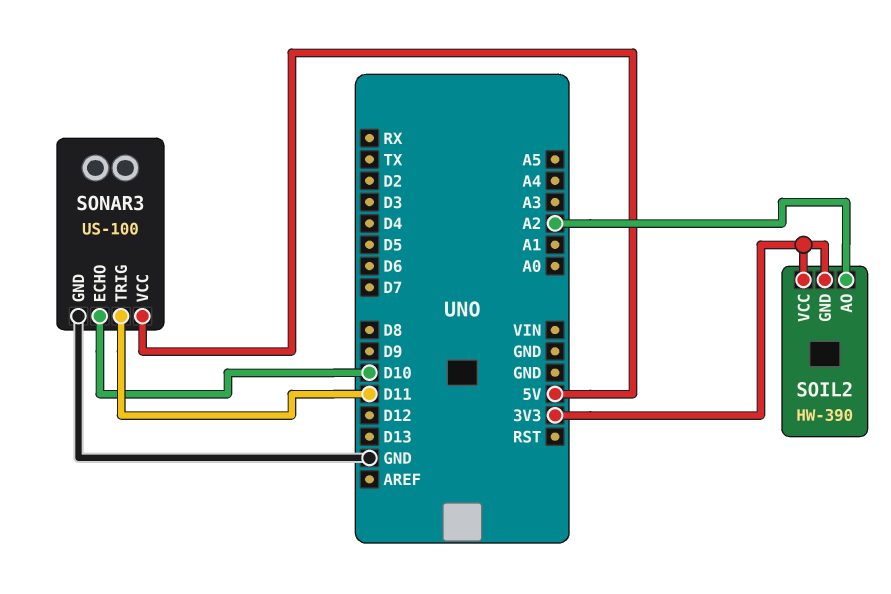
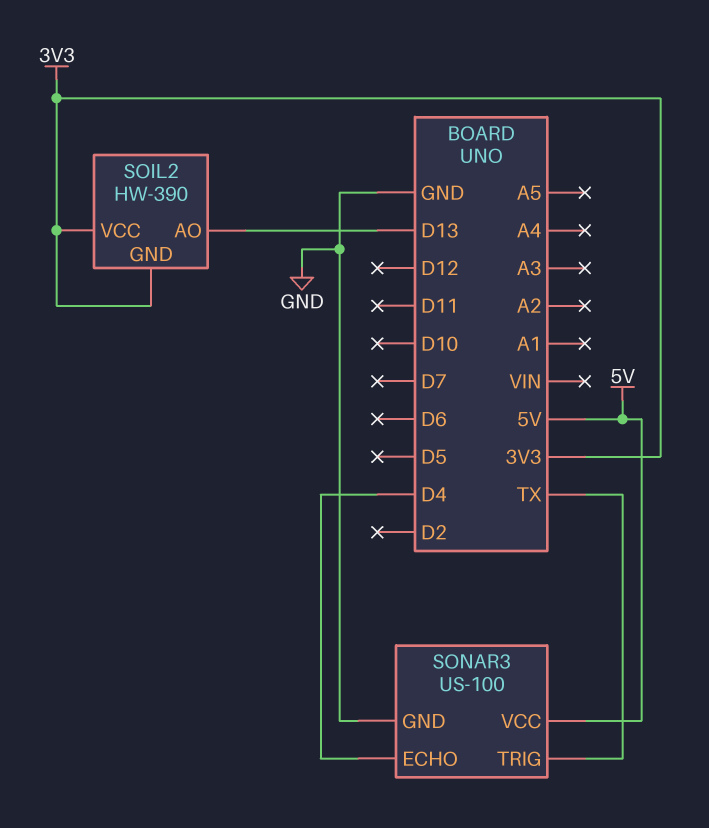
SOIL2 pin AO: A2 -> D13
SONAR3 pin ECHO: D10 -> D4
SONAR3 pin TRIG: D11 -> TX

